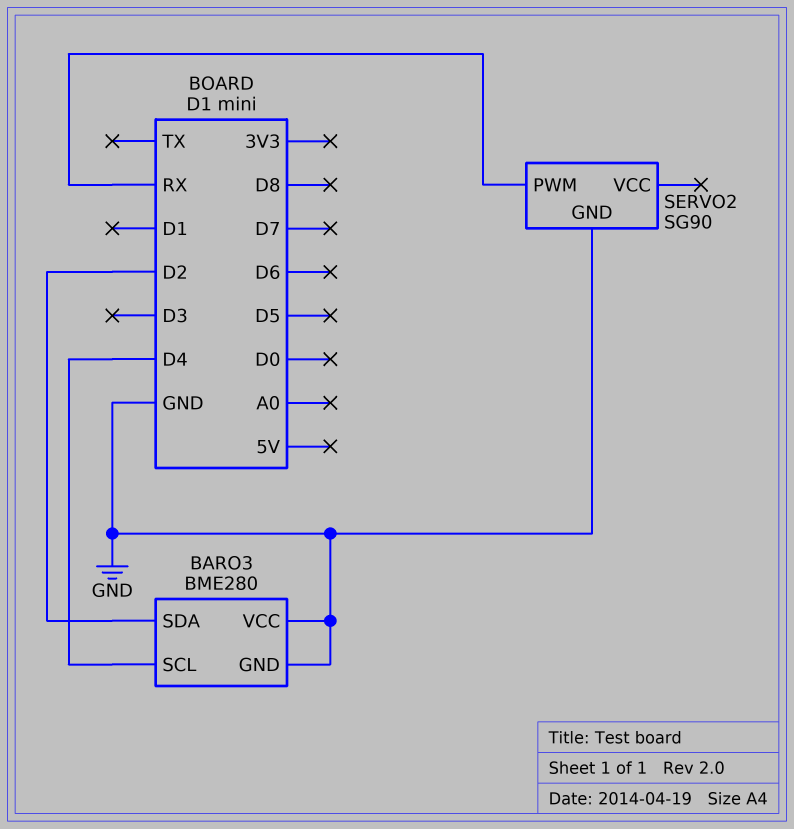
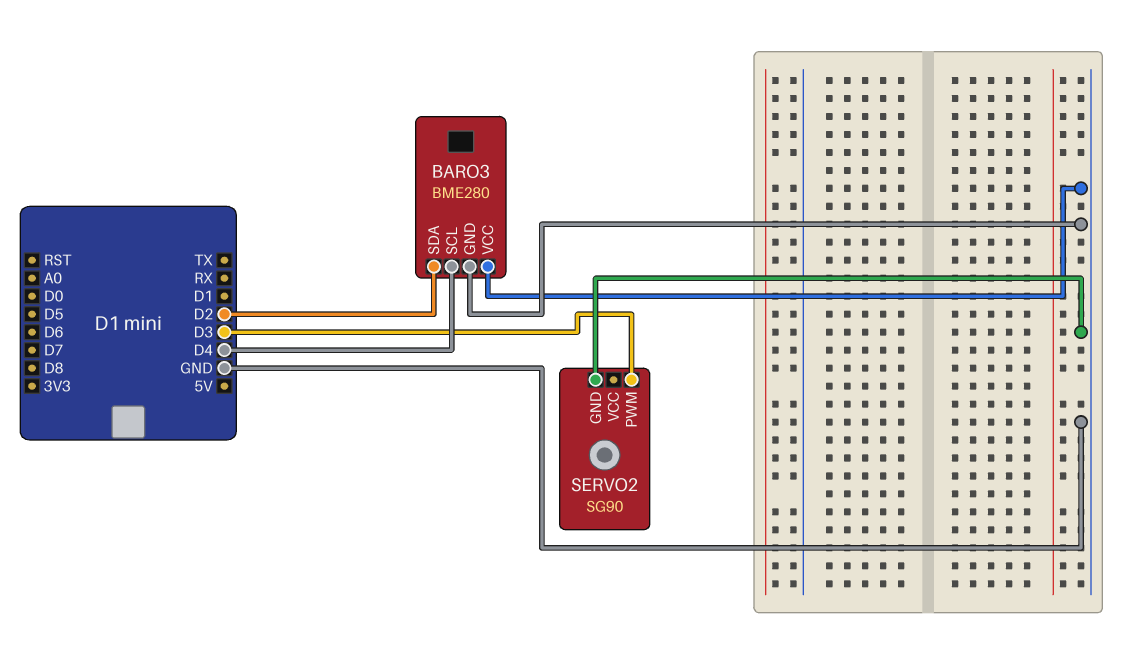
SERVO2 pin PWM: RX -> D3

